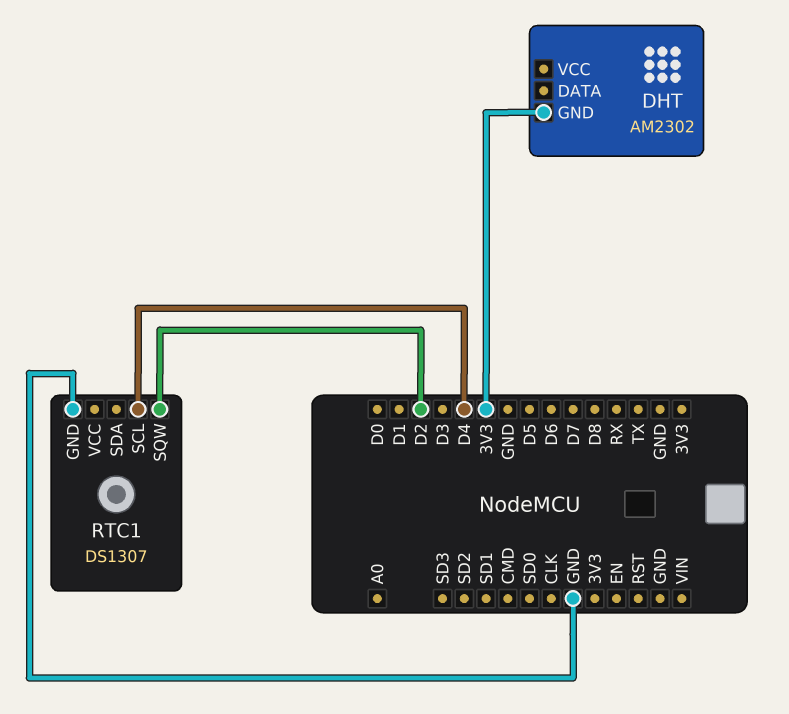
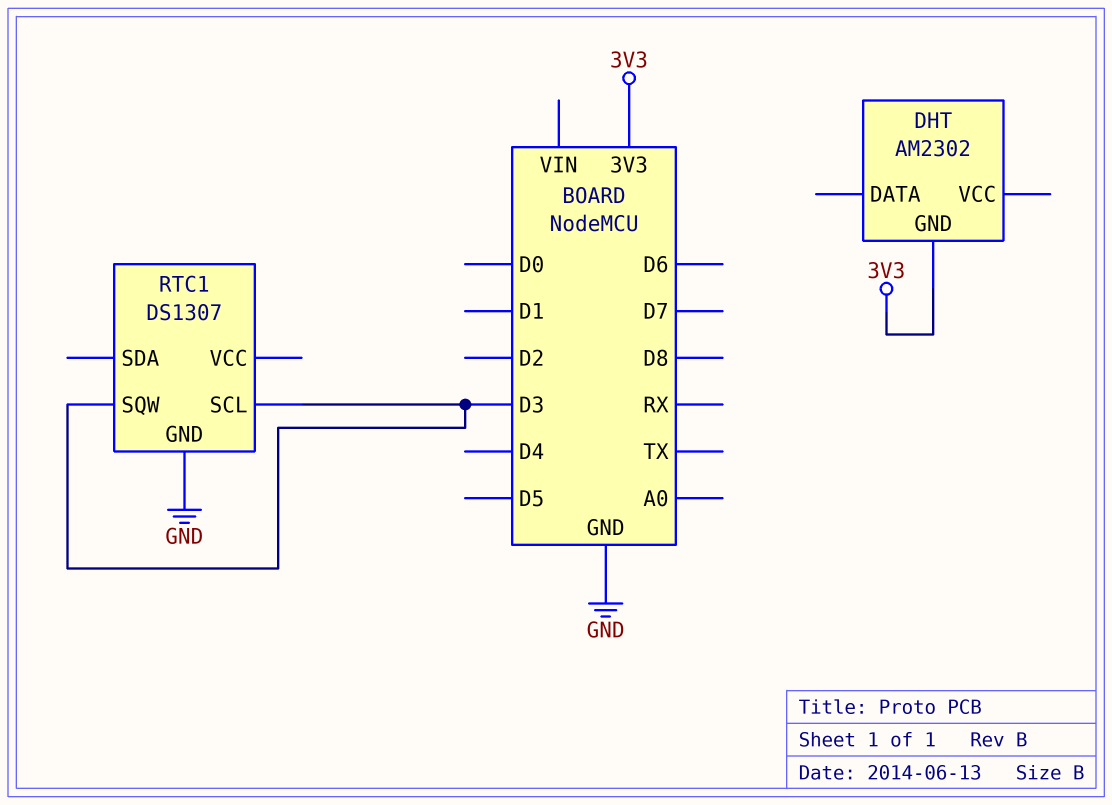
RTC1 pin SCL: D4 -> D3
RTC1 pin SQW: D2 -> D3

